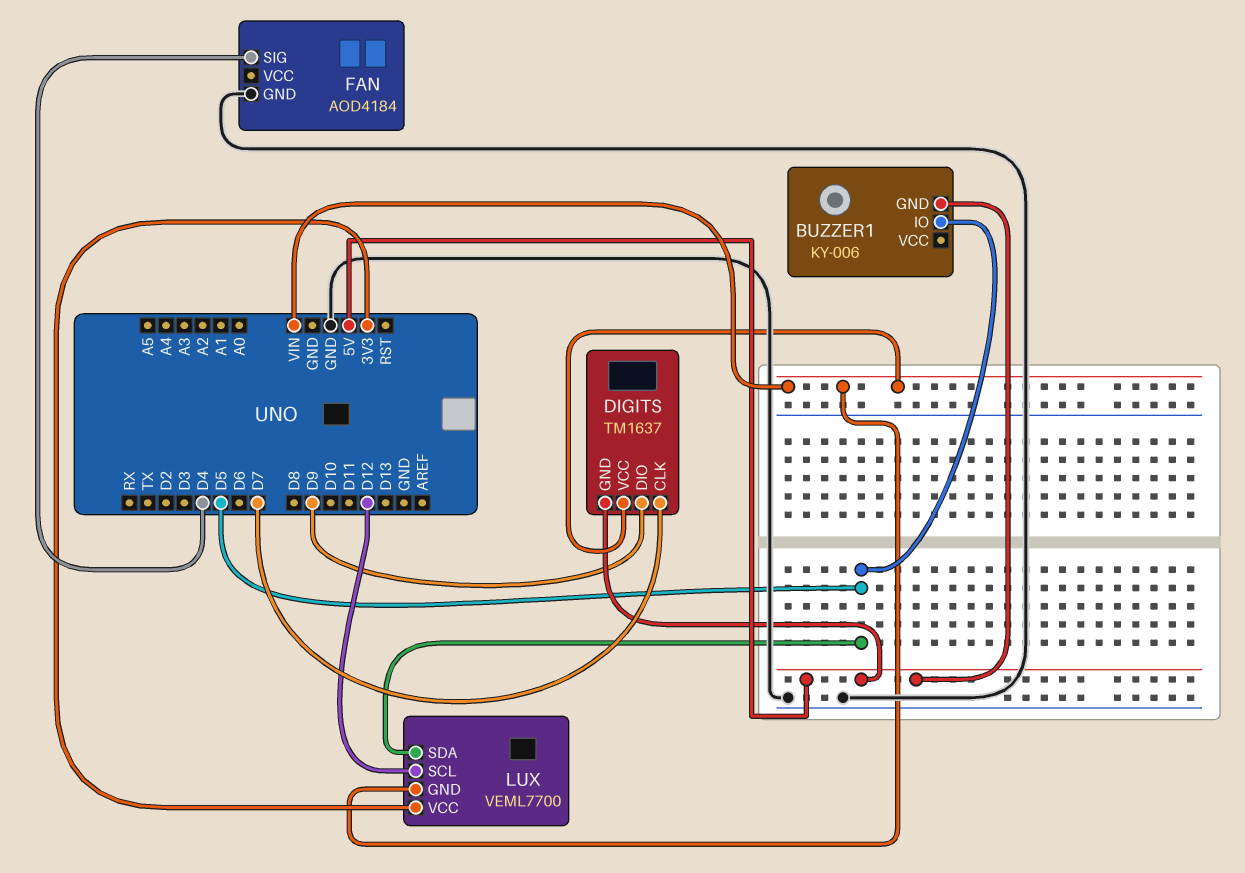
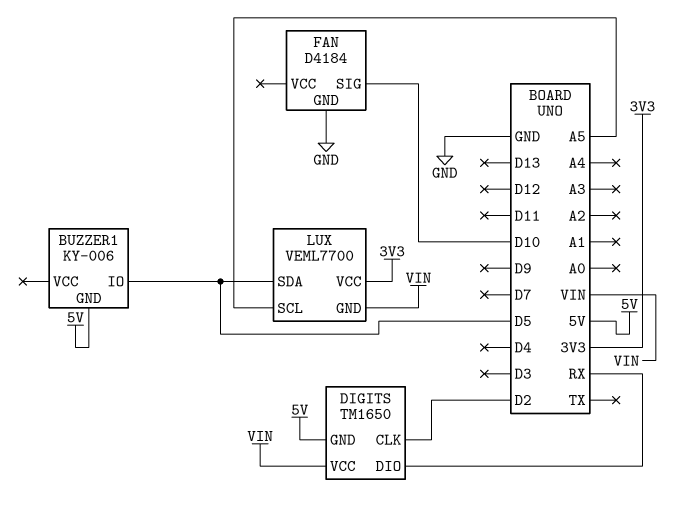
DIGITS: TM1637 -> TM1650
DIGITS pin CLK: D7 -> D2
DIGITS pin DIO: D9 -> RX
FAN: AOD4184 -> D4184
FAN pin SIG: D4 -> D10
LUX pin SCL: D12 -> A5

